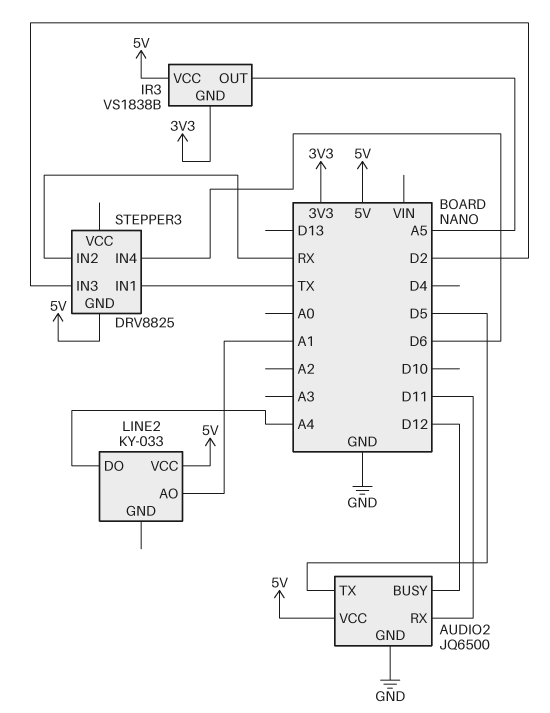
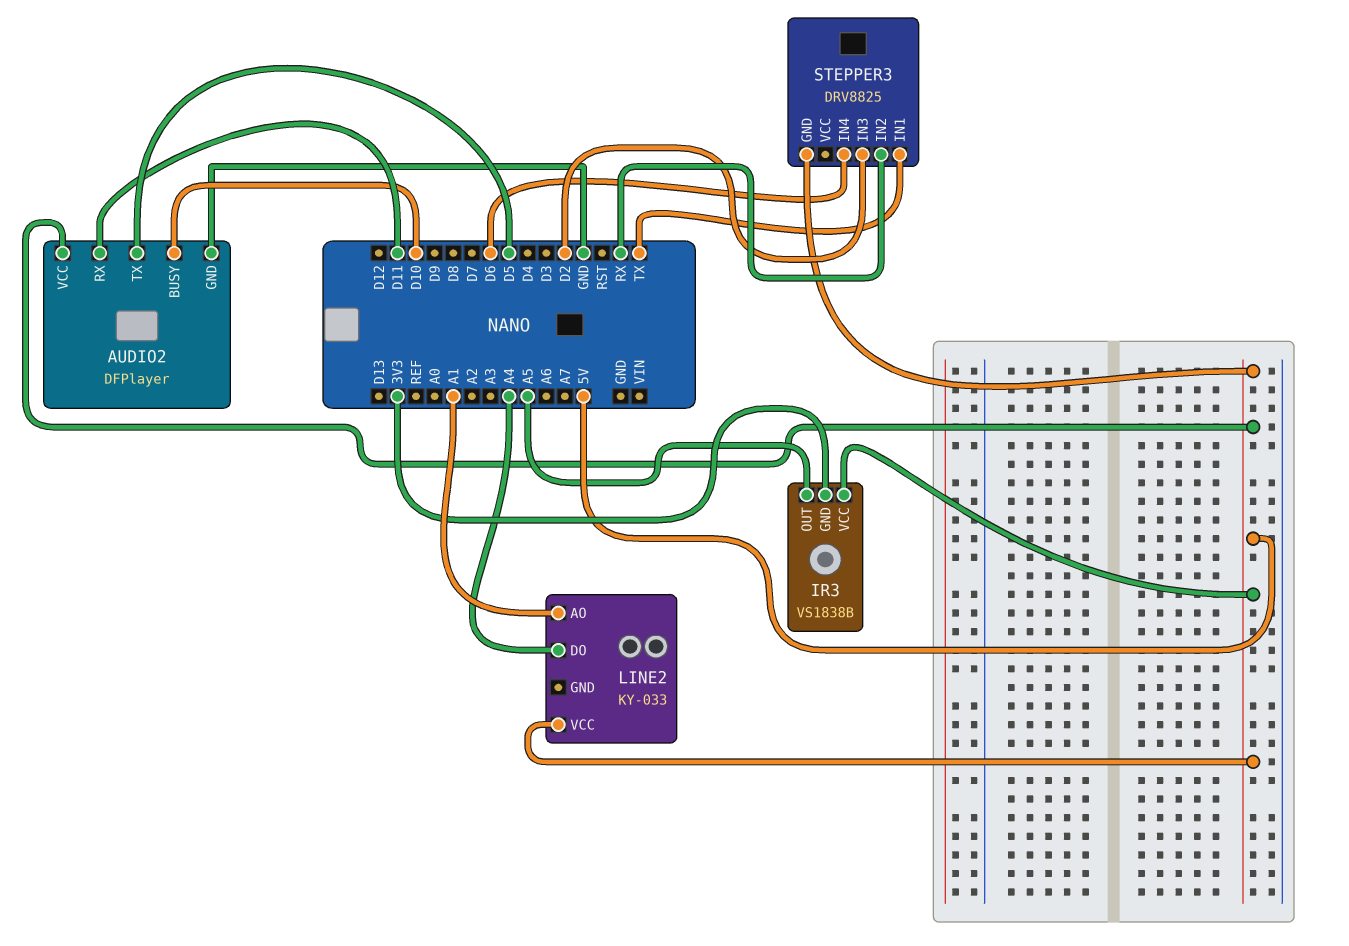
AUDIO2: JQ6500 -> DFPlayer
AUDIO2 pin BUSY: D12 -> D10

